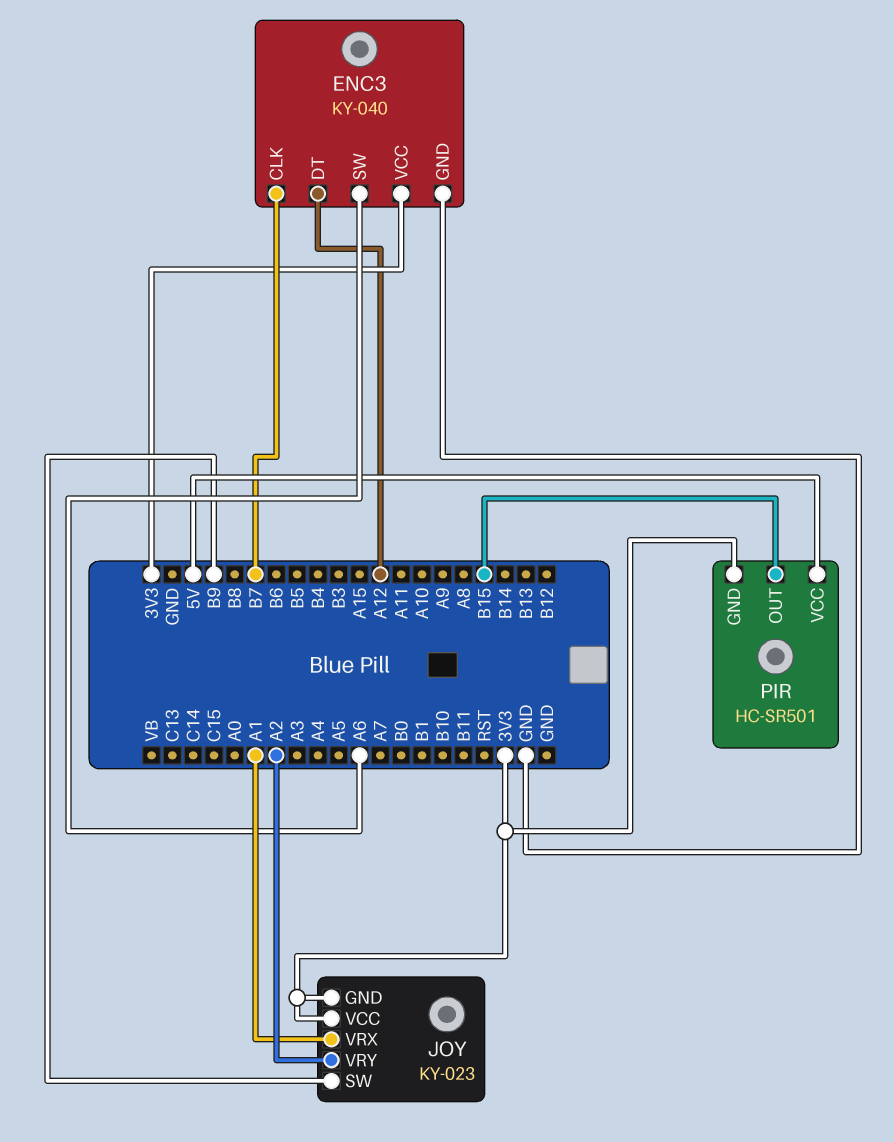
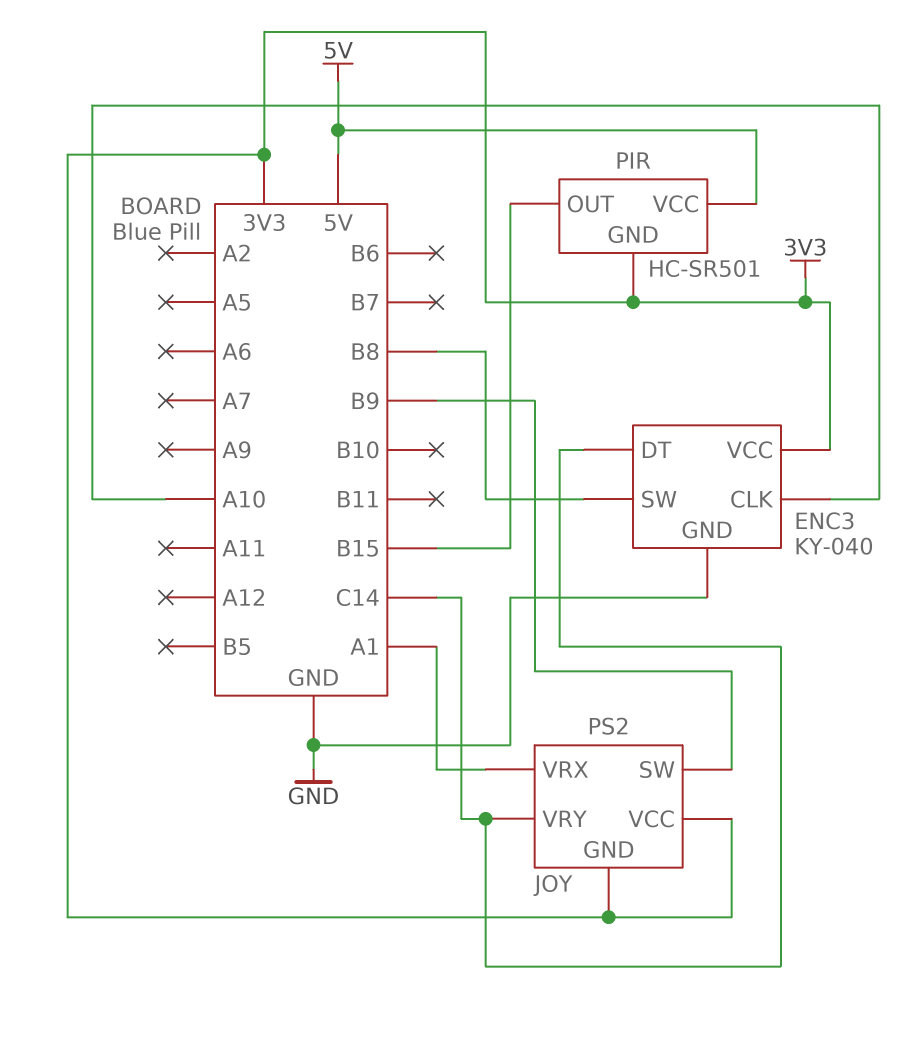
ENC3 pin CLK: B7 -> A10
ENC3 pin DT: A12 -> C14
ENC3 pin SW: A6 -> B8
JOY: KY-023 -> PS2
JOY pin VRY: A2 -> C14

